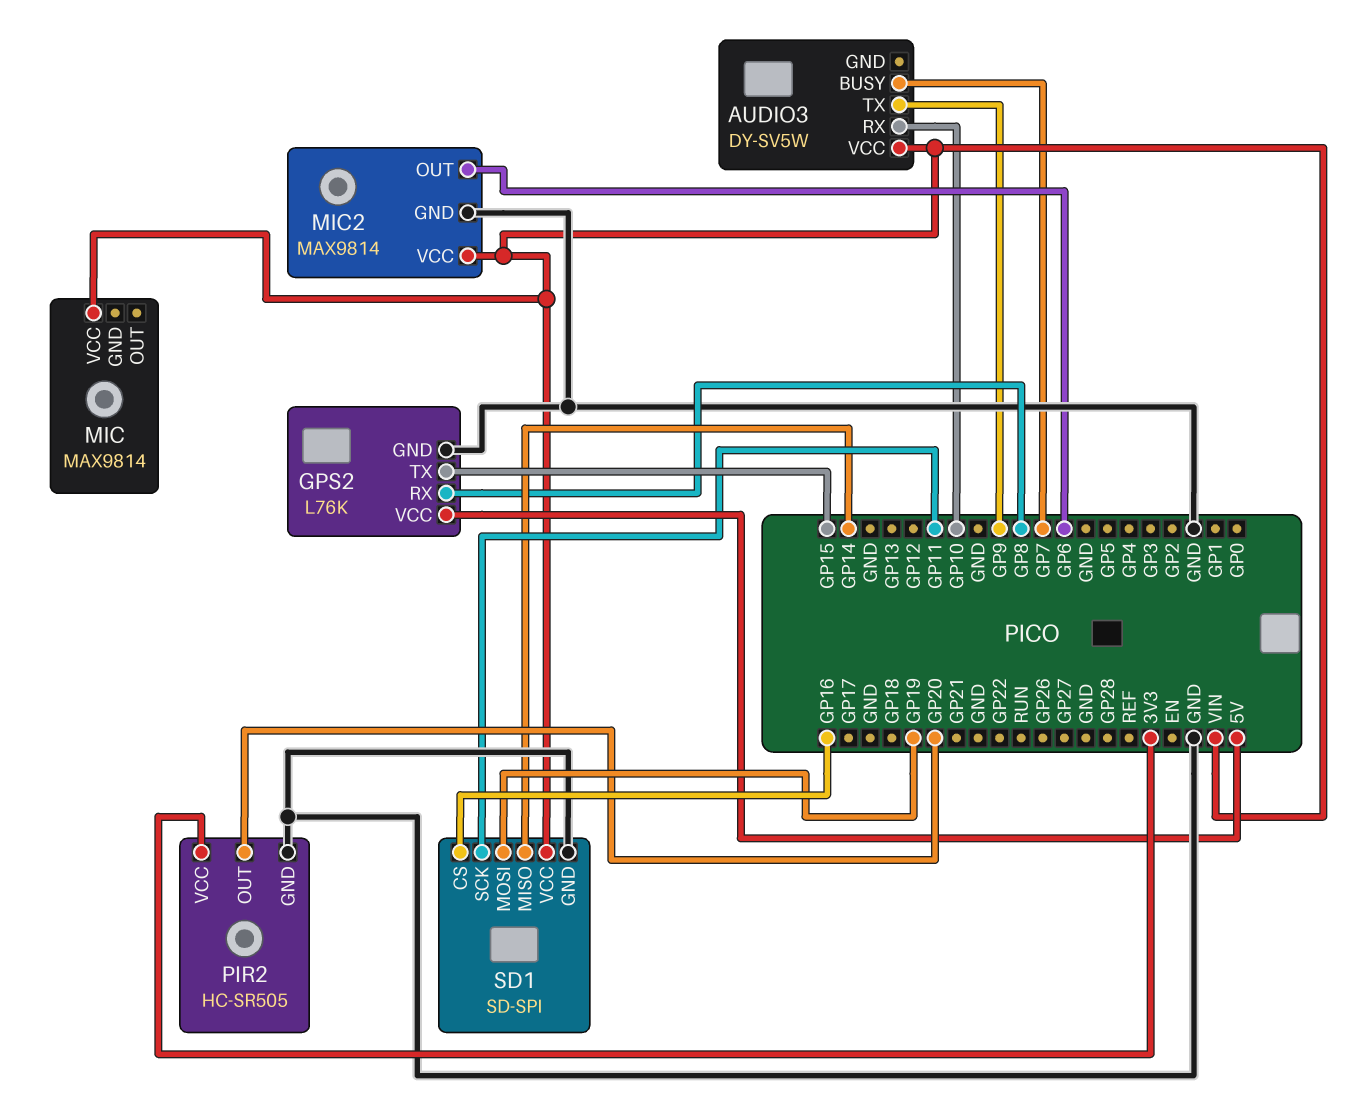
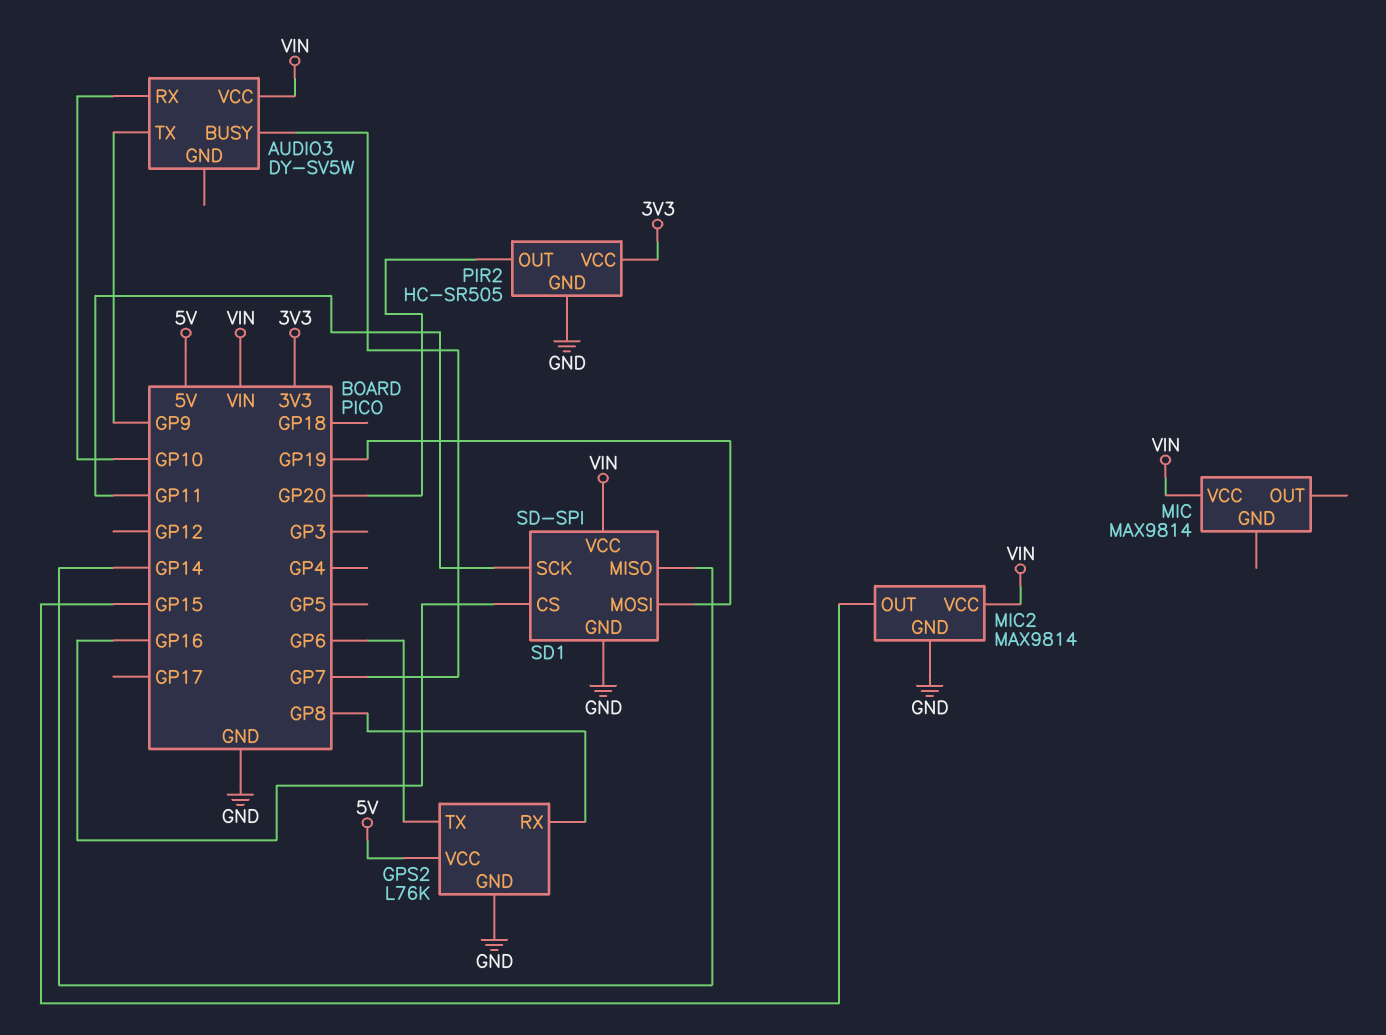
GPS2 pin TX: GP15 -> GP6
MIC2 pin OUT: GP6 -> GP15

